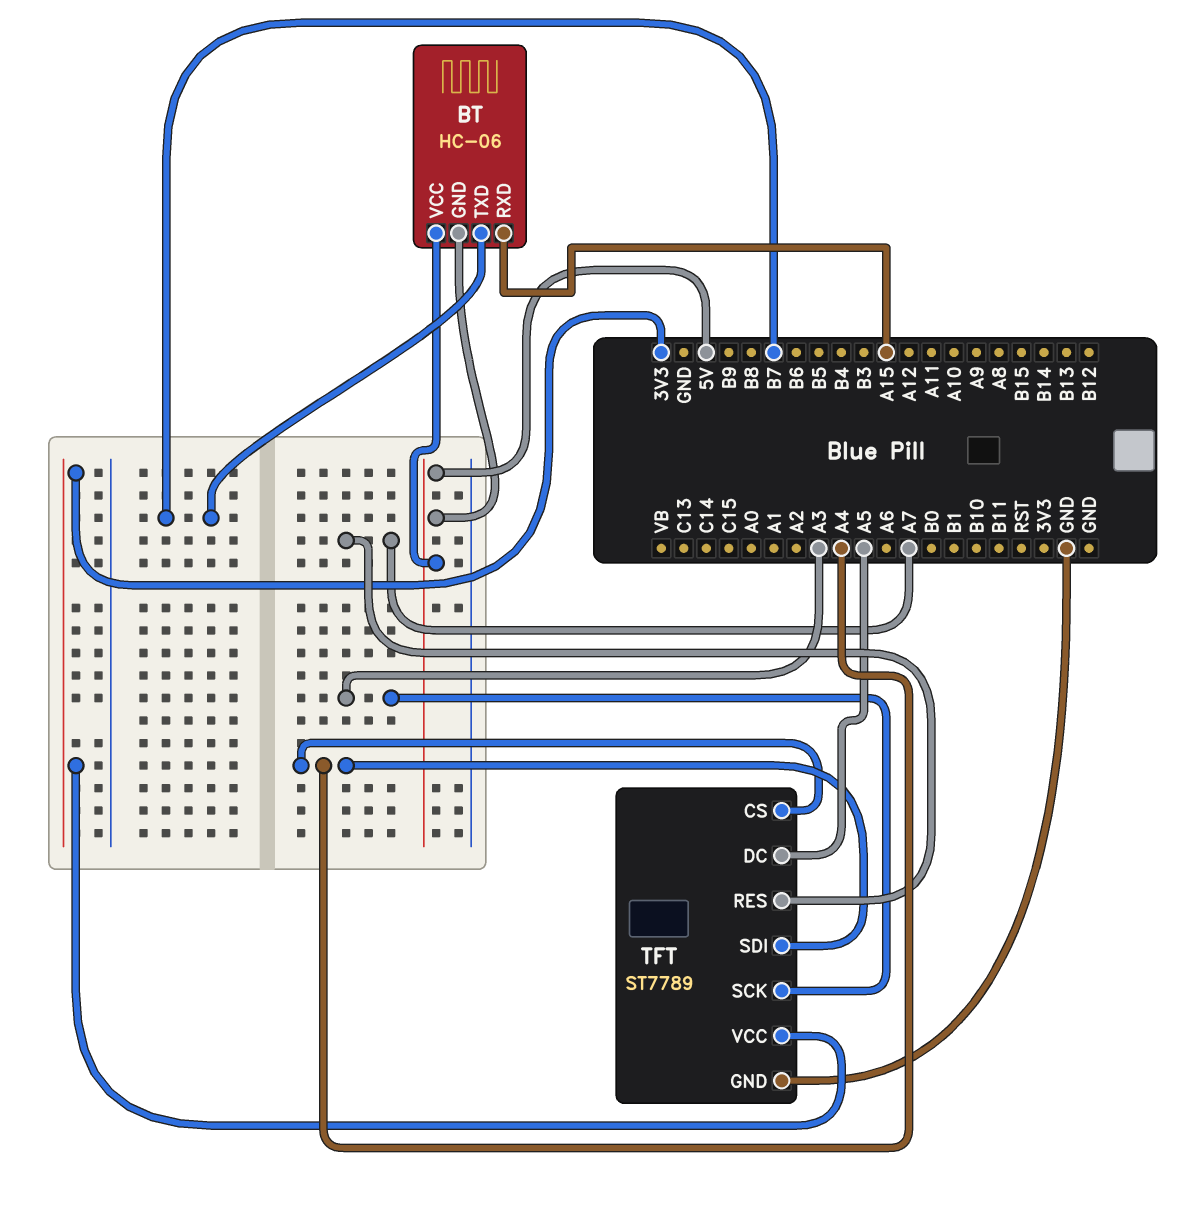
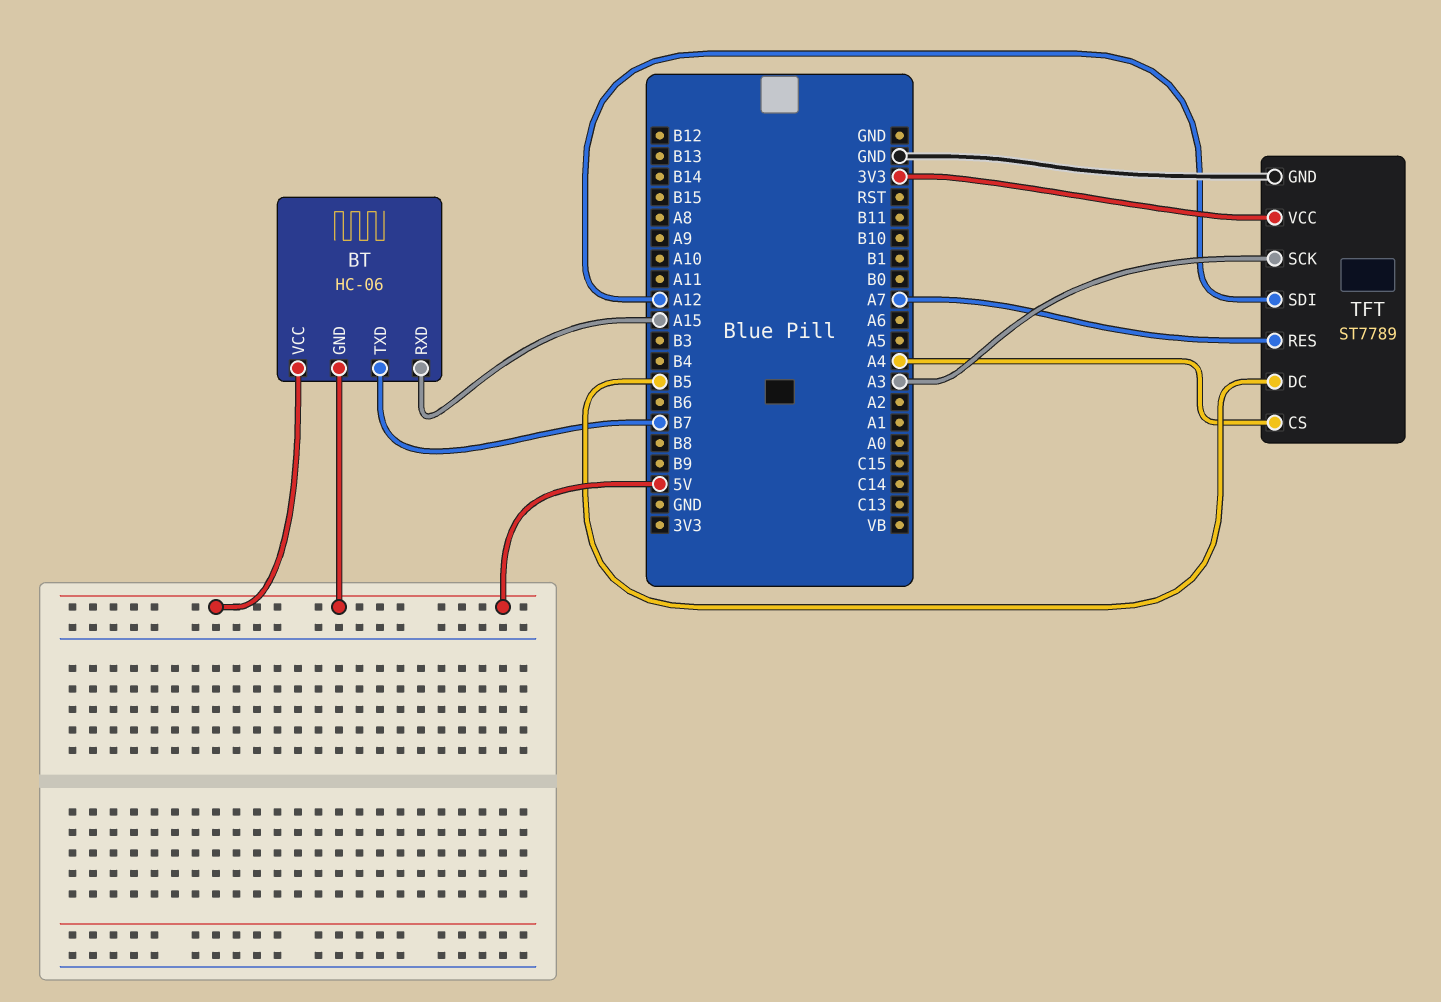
TFT pin DC: A5 -> B5
TFT pin SDI: A4 -> A12

